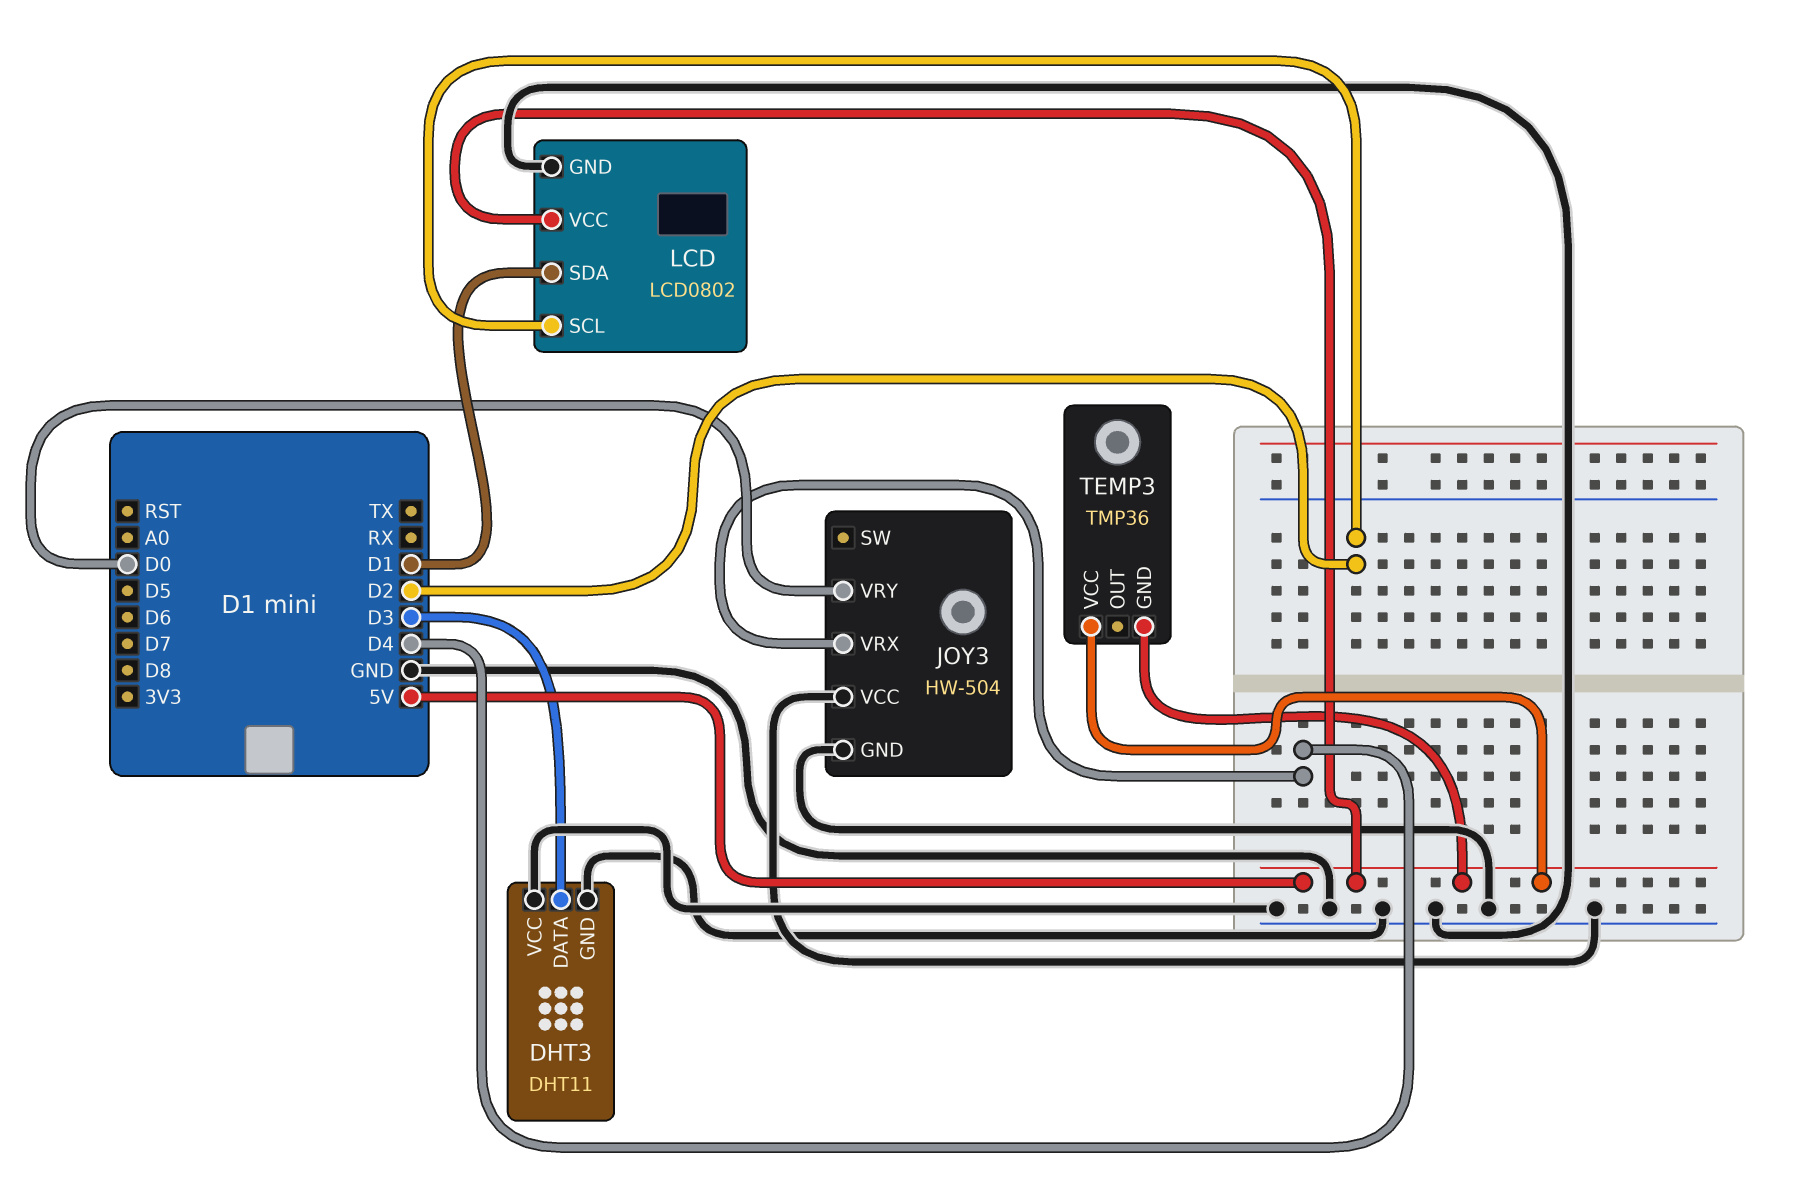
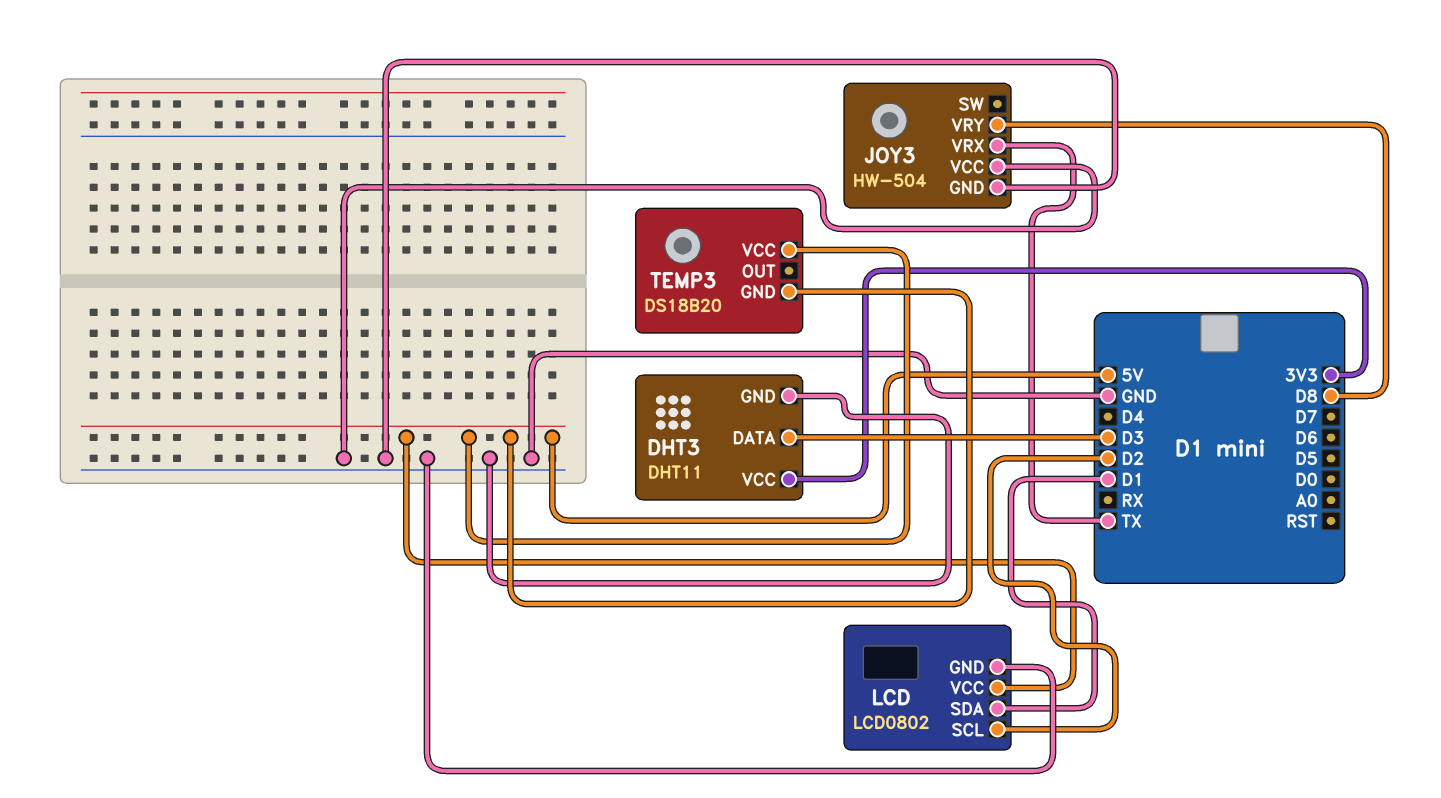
DHT3 pin VCC: GND -> 3V3
JOY3 pin VRX: D4 -> TX
JOY3 pin VRY: D0 -> D8
TEMP3: TMP36 -> DS18B20

